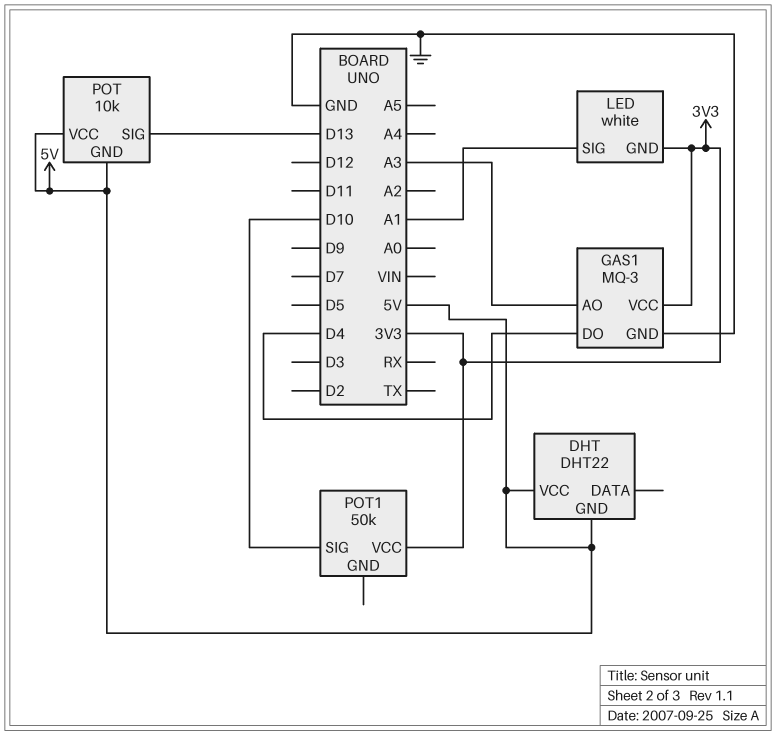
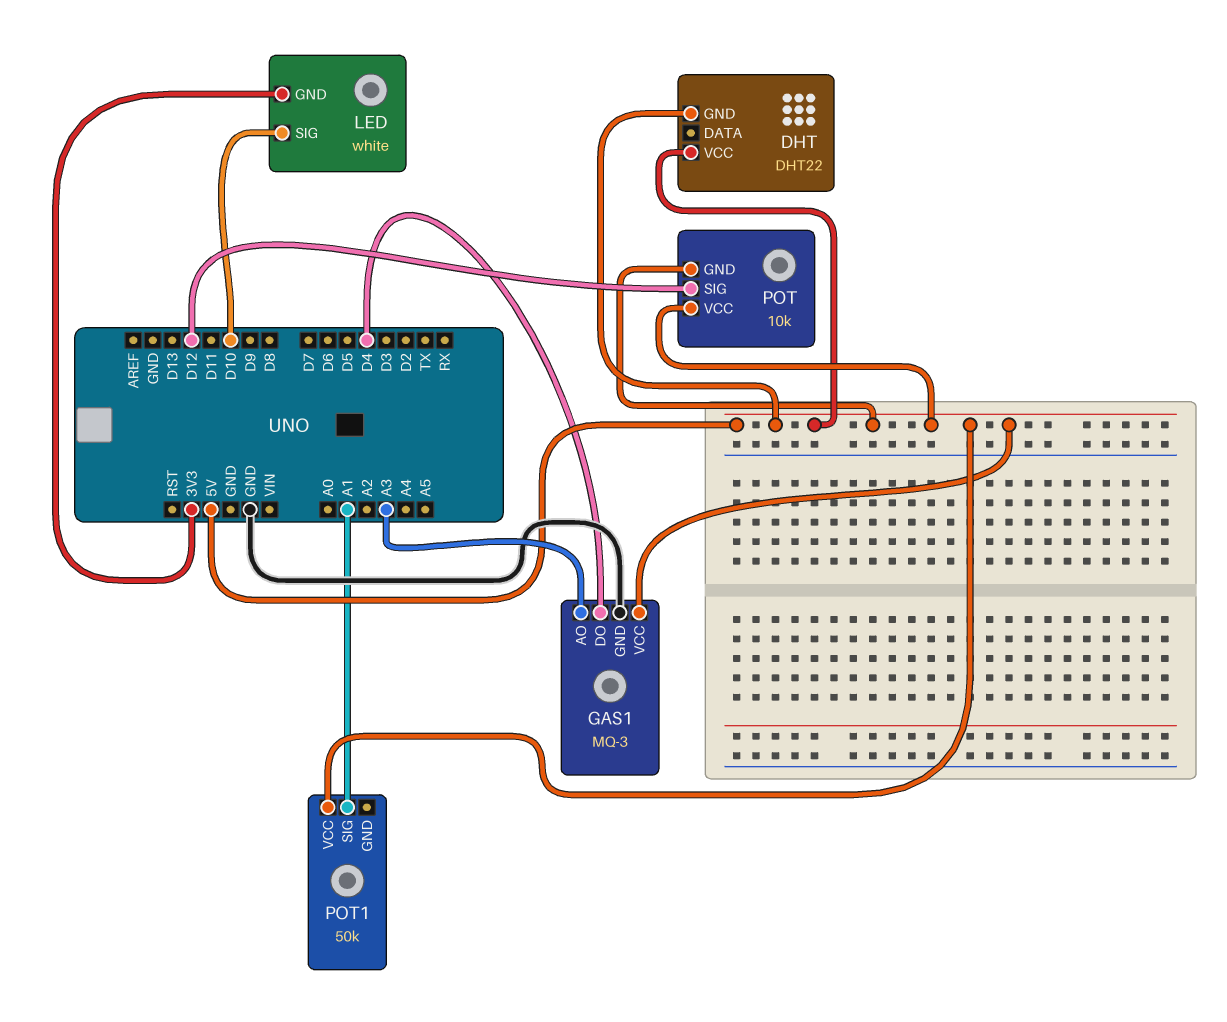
GAS1 pin VCC: 3V3 -> 5V
LED pin SIG: A1 -> D10
POT pin SIG: D13 -> D12
POT1 pin SIG: D10 -> A1
POT1 pin VCC: 3V3 -> 5V

